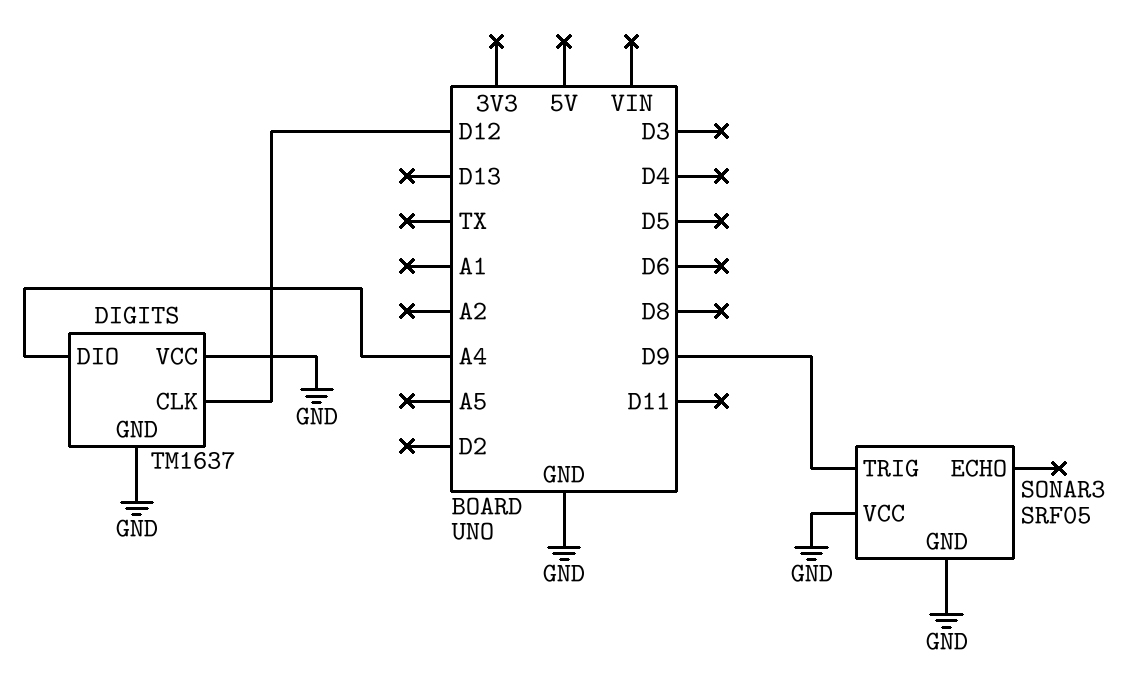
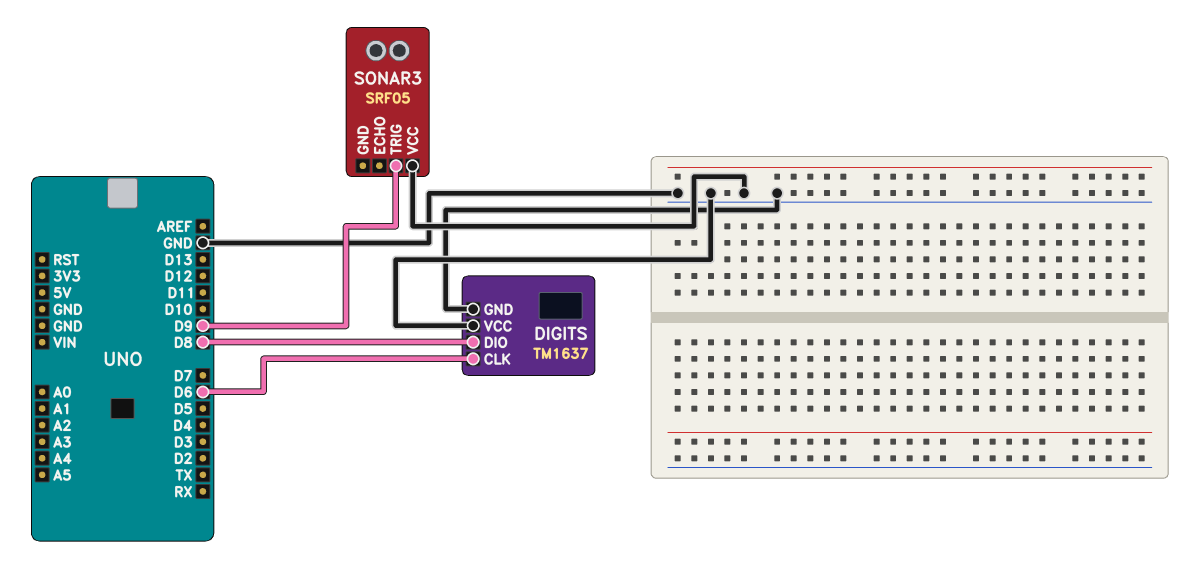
DIGITS pin CLK: D12 -> D6
DIGITS pin DIO: A4 -> D8
SONAR3 pin GND: GND -> none

